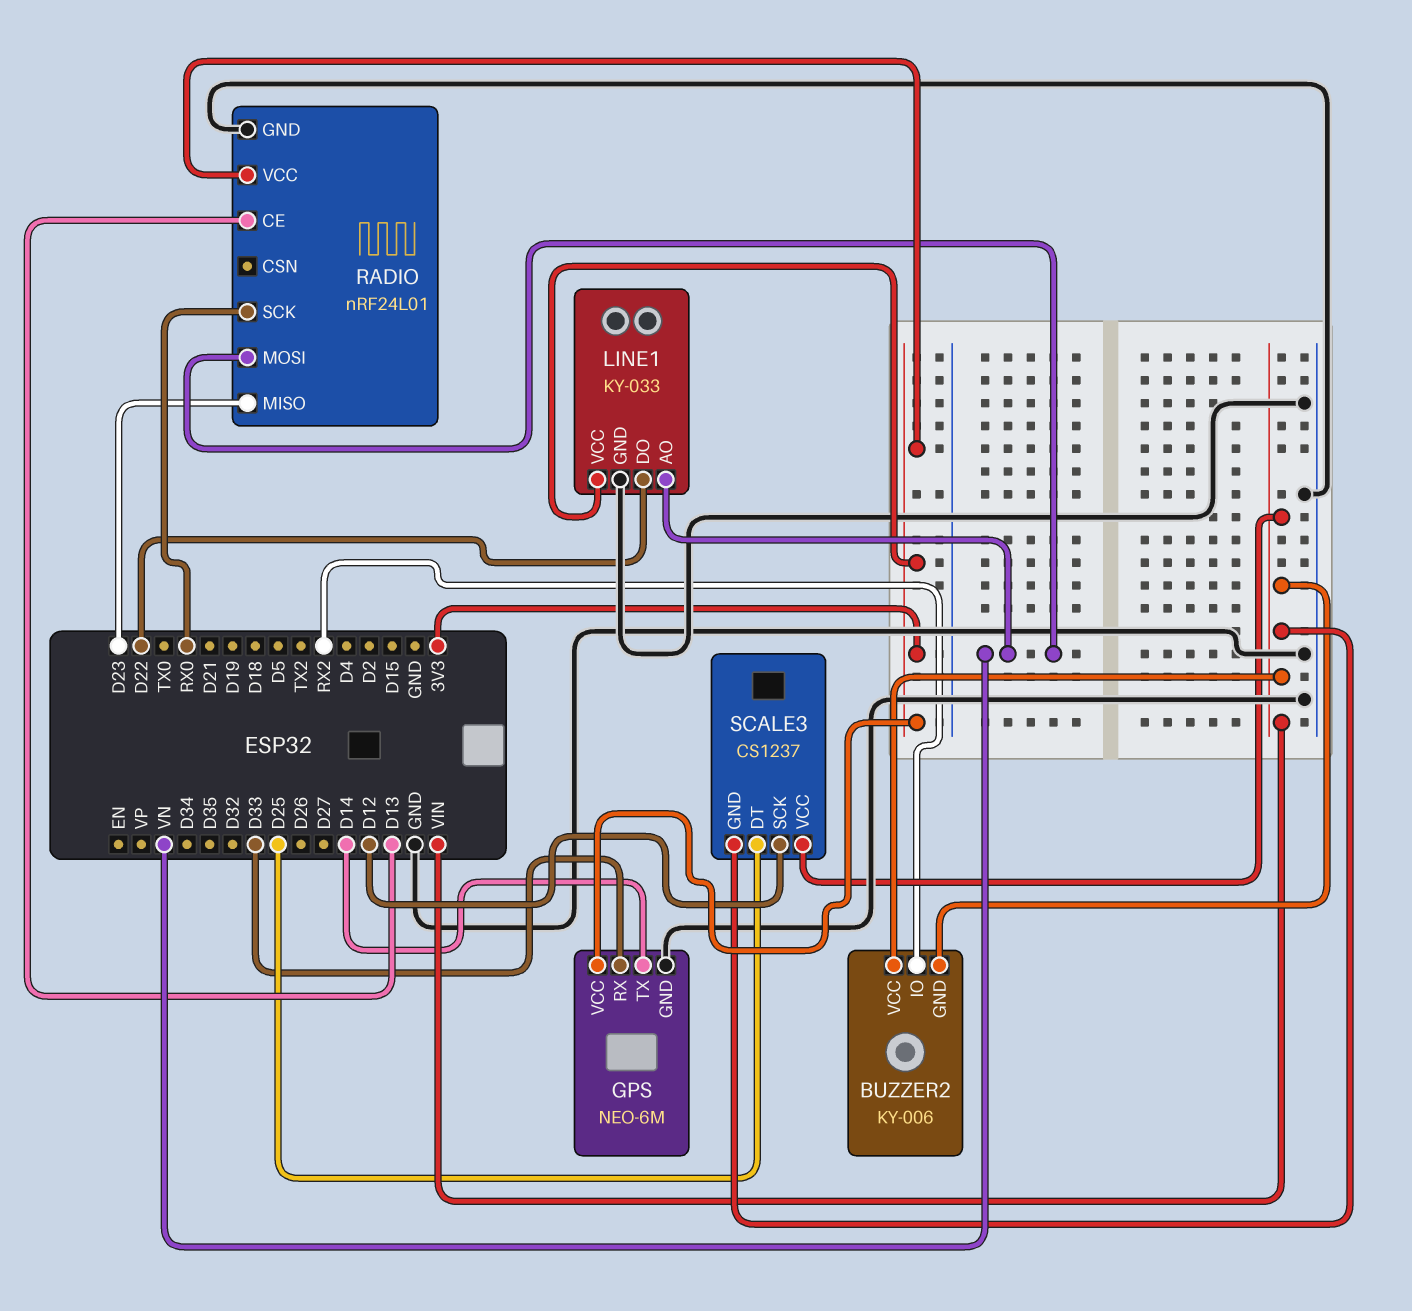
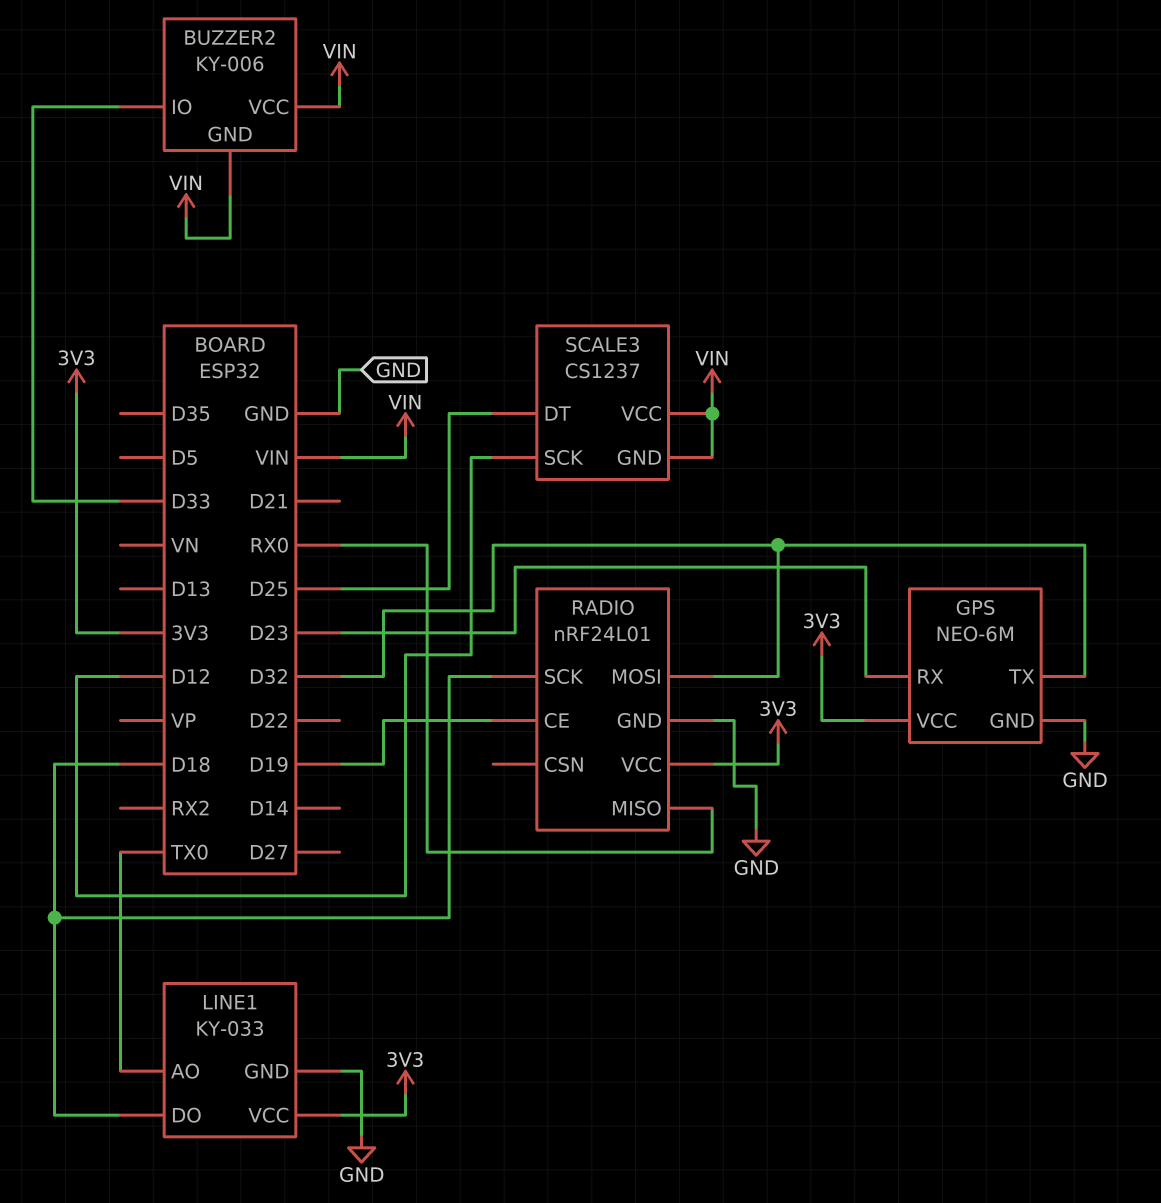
BUZZER2 pin IO: RX2 -> D33
GPS pin RX: D33 -> D23
GPS pin TX: D14 -> D32
LINE1 pin AO: VN -> TX0
LINE1 pin DO: D22 -> D18
RADIO pin CE: D13 -> D19
RADIO pin MISO: D23 -> RX0
RADIO pin MOSI: VN -> D32
RADIO pin SCK: RX0 -> D18

